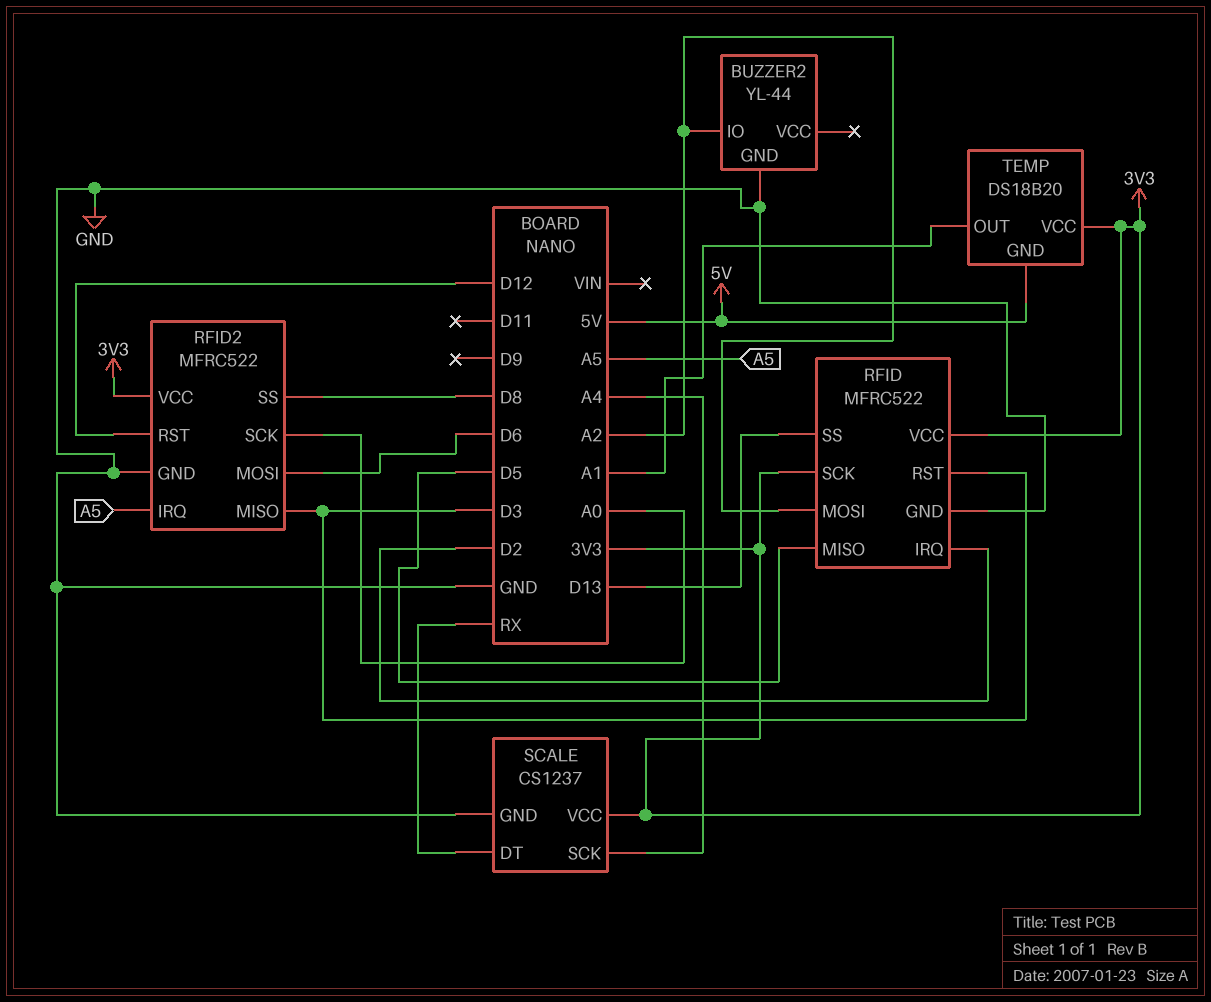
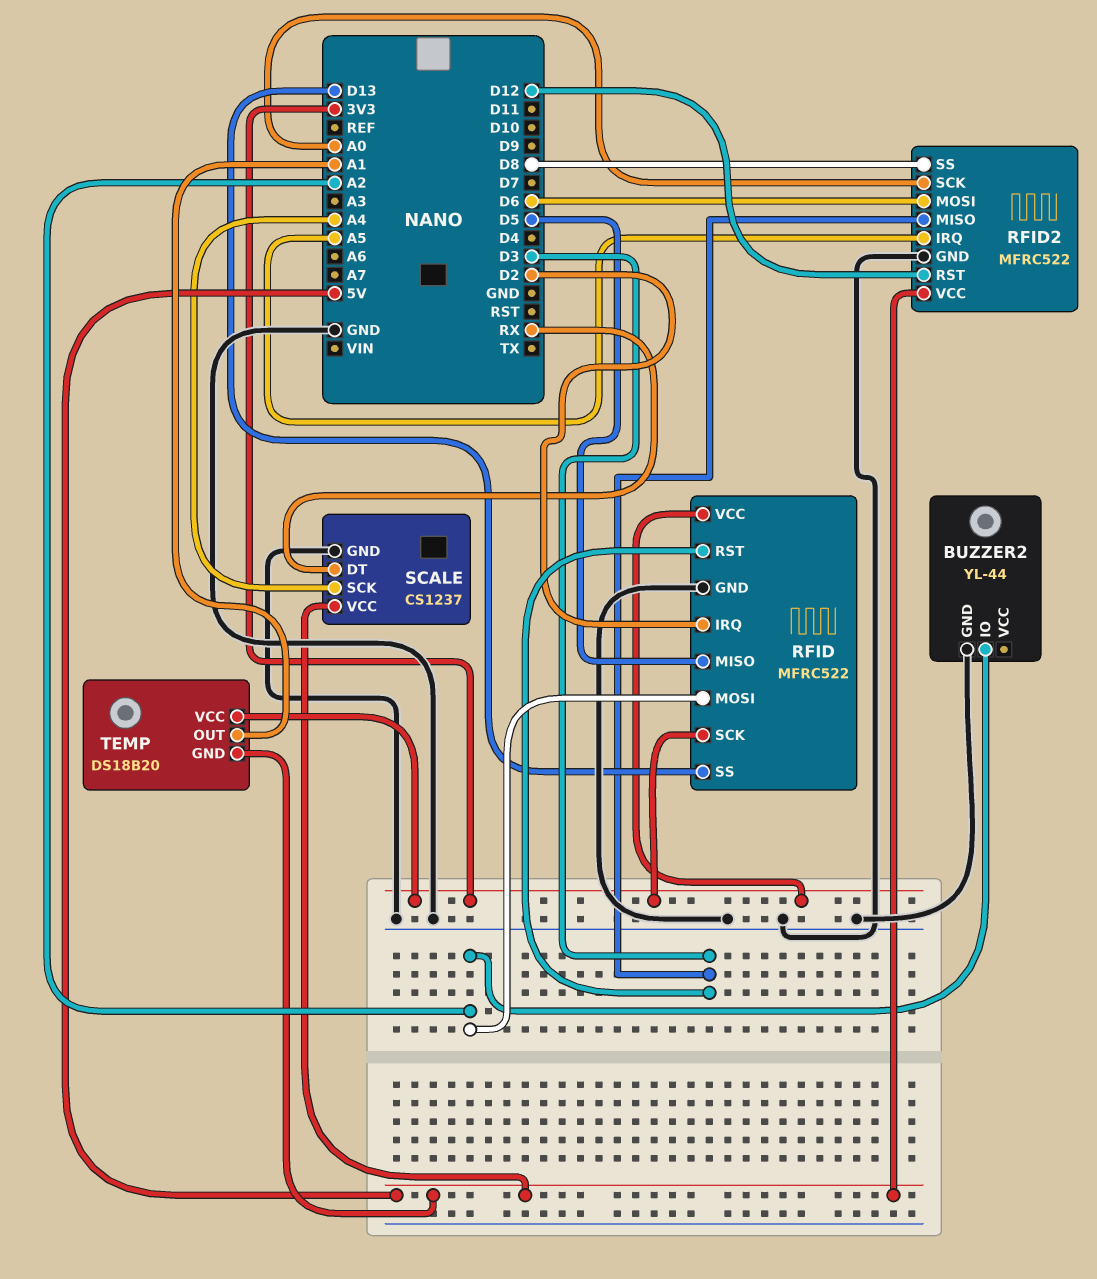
RFID2 pin VCC: 3V3 -> 5V
SCALE pin VCC: 3V3 -> 5V

